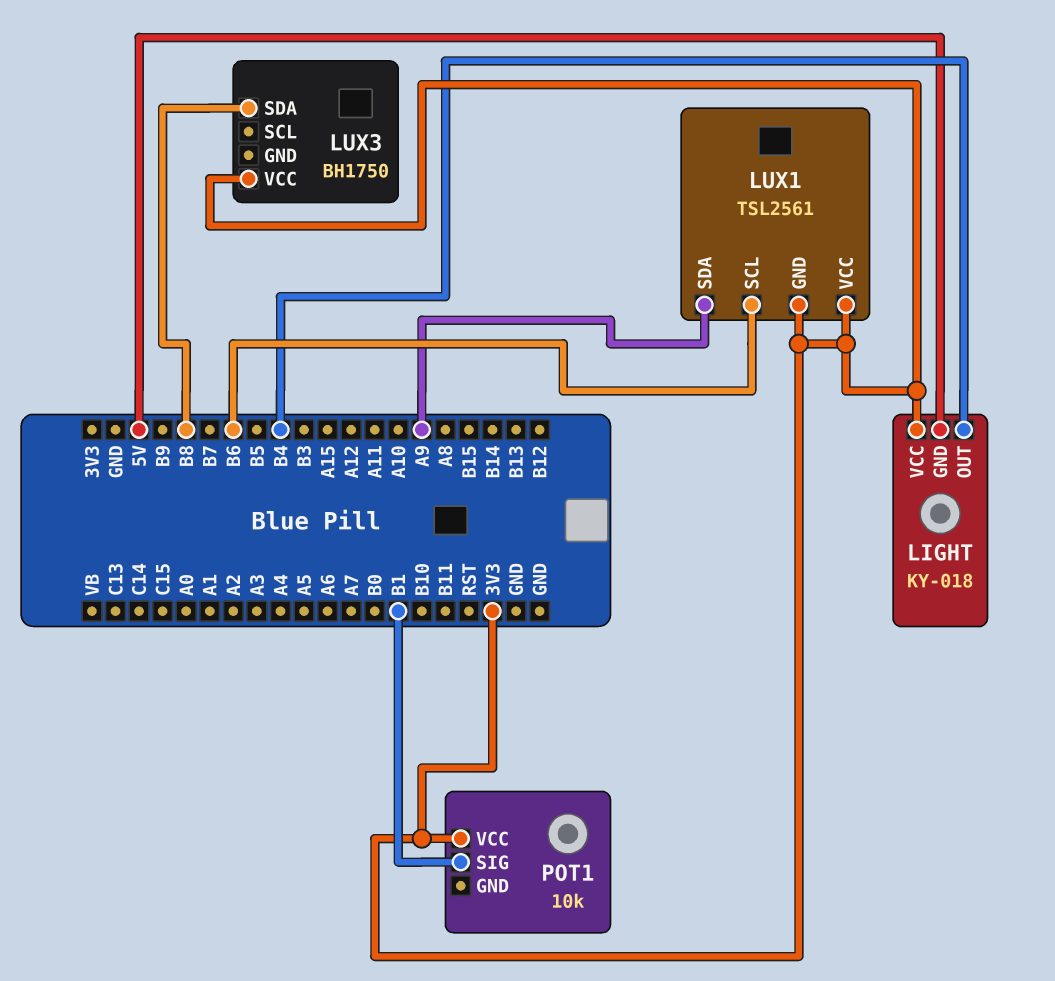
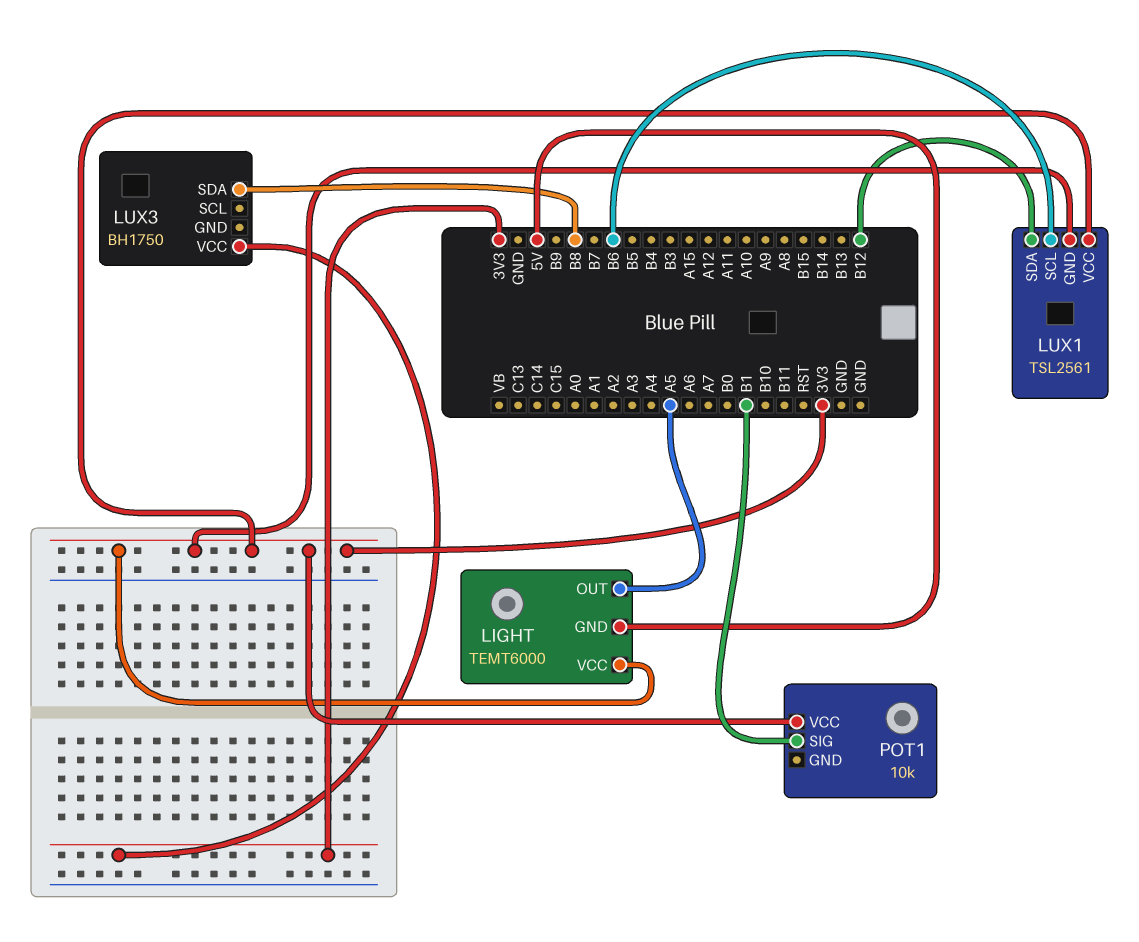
LIGHT: KY-018 -> TEMT6000
LIGHT pin OUT: B4 -> A5
LUX1 pin SDA: A9 -> B12

